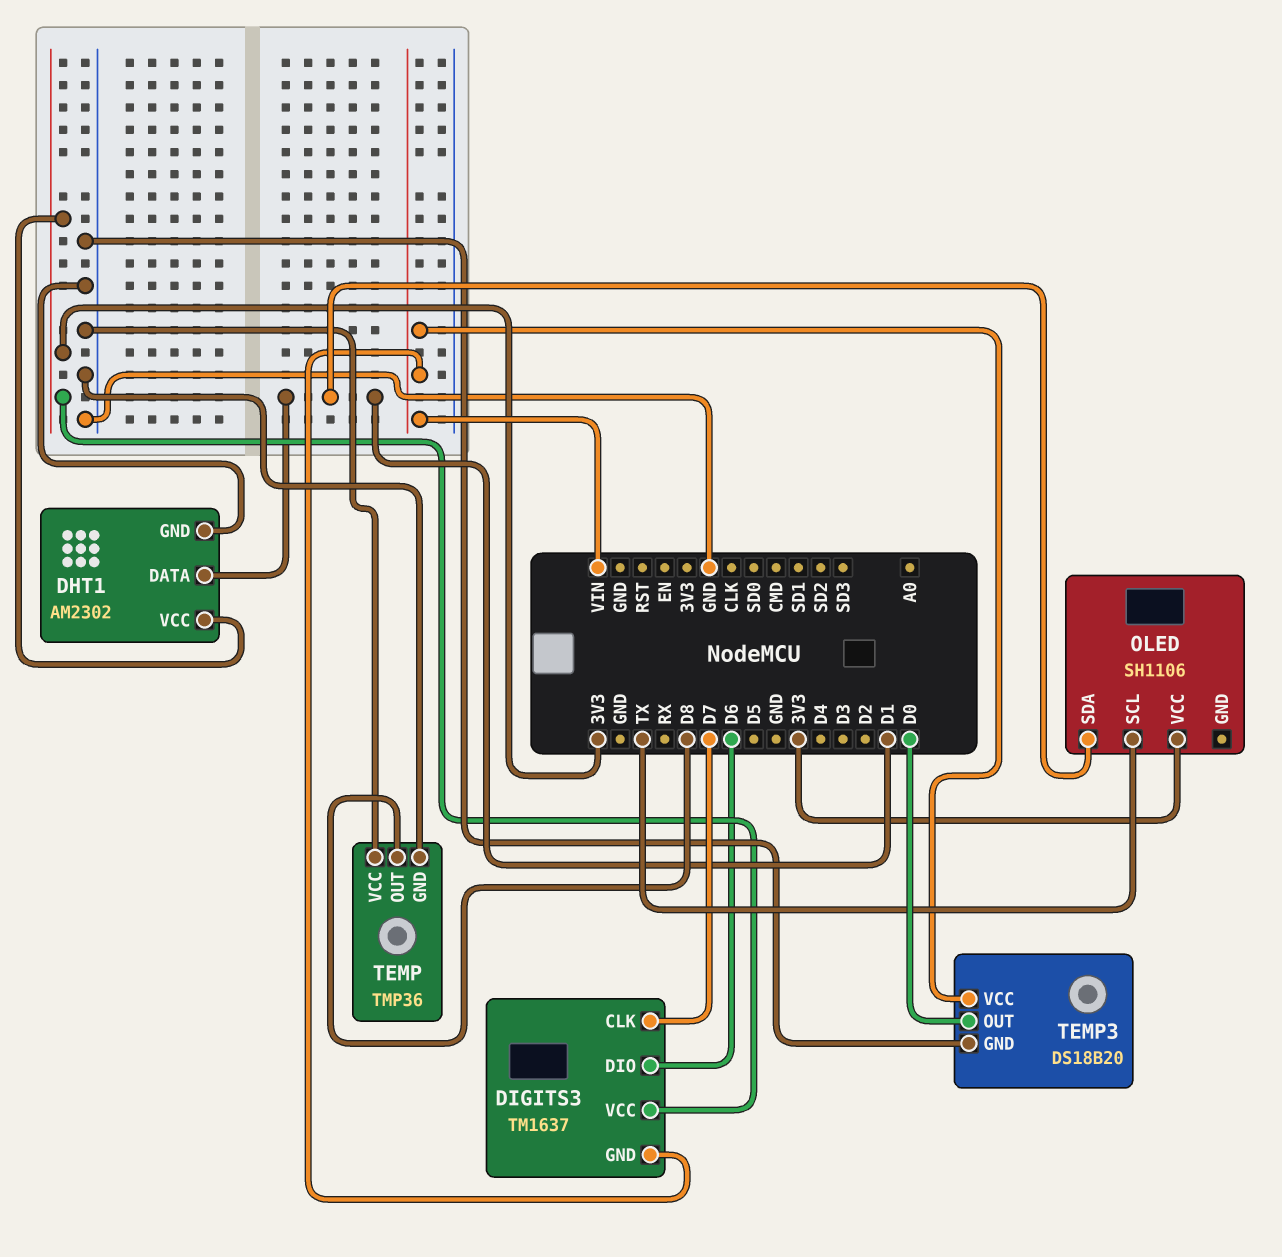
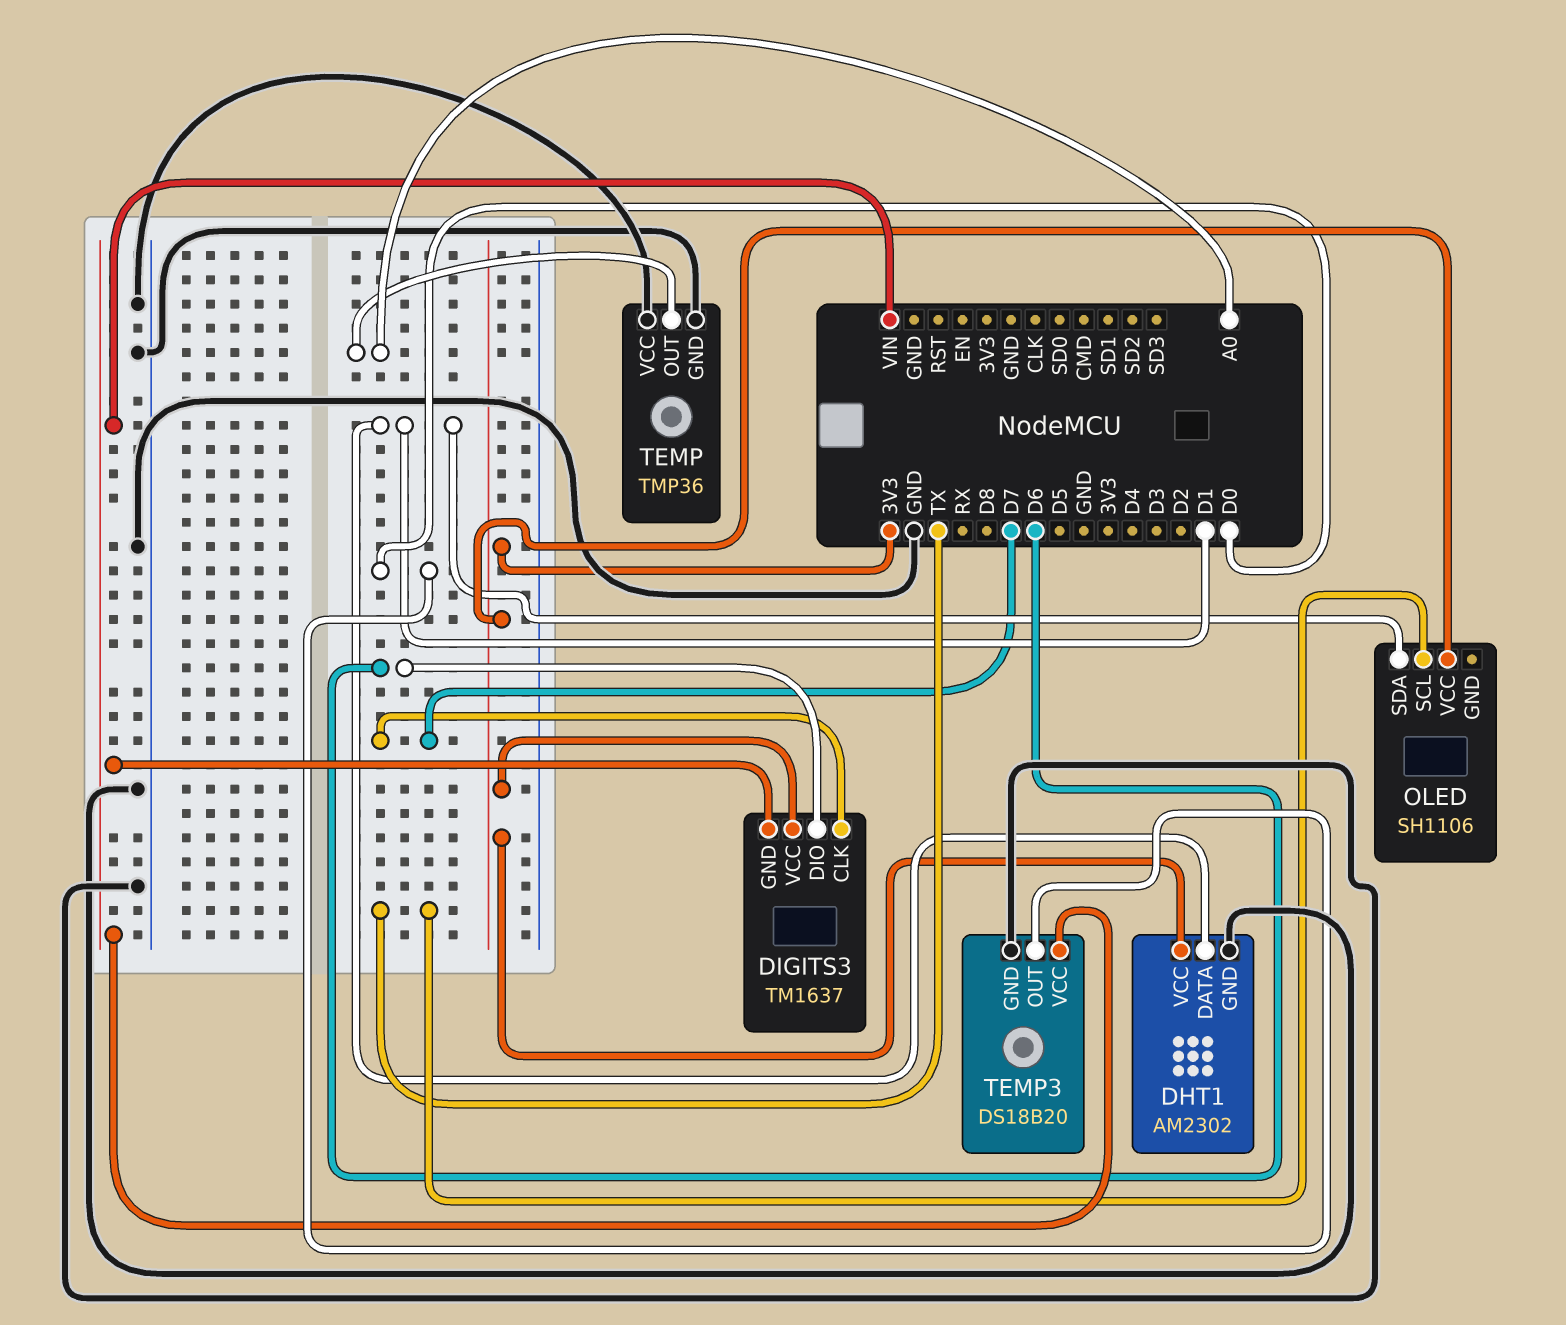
TEMP pin OUT: D8 -> A0

